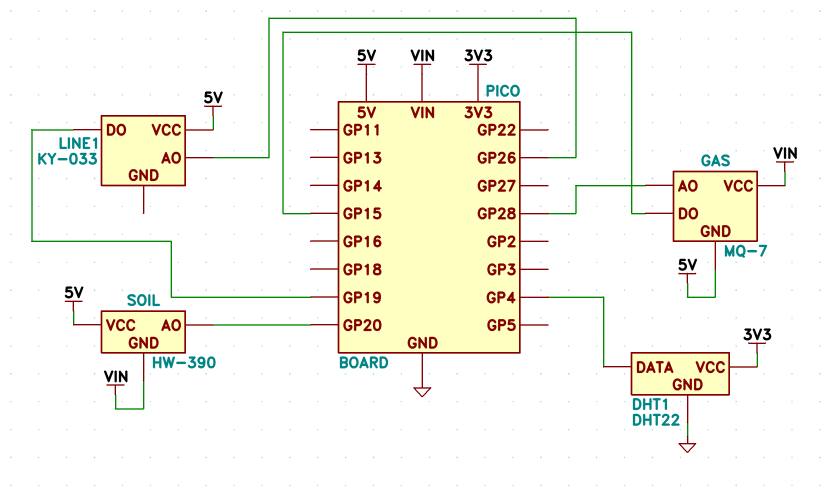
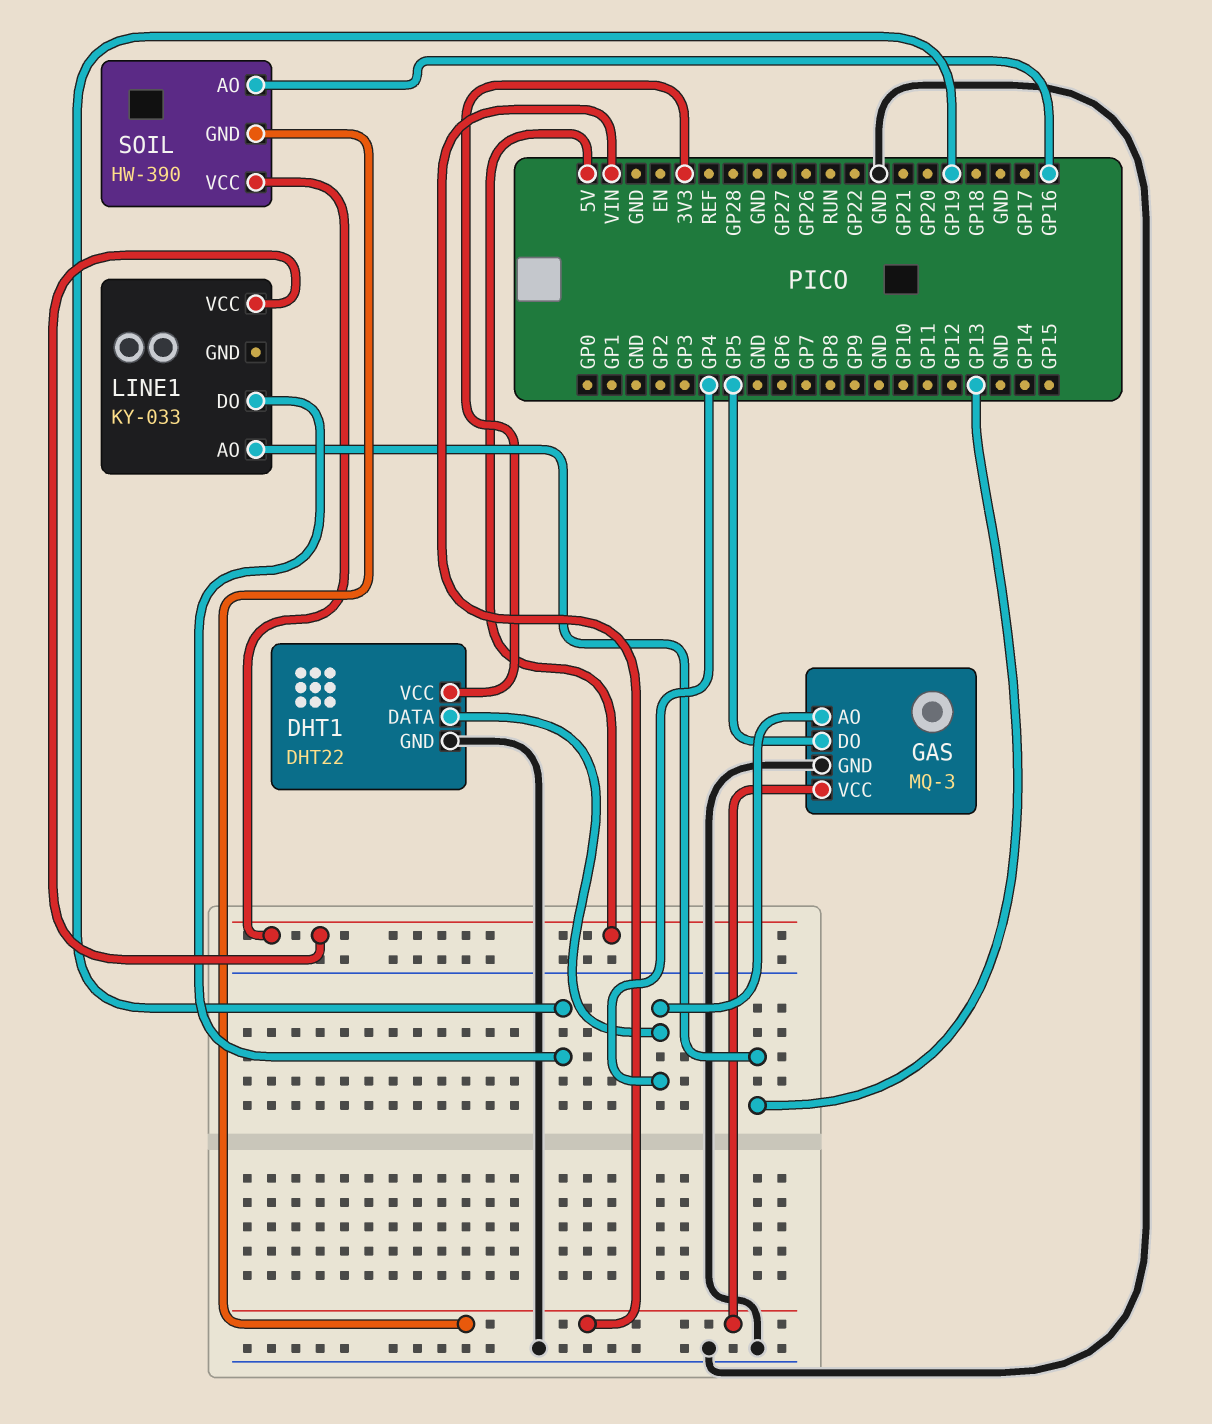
GAS: MQ-7 -> MQ-3
GAS pin AO: GP28 -> GP4
GAS pin DO: GP15 -> GP5
GAS pin GND: 5V -> GND
LINE1 pin AO: GP26 -> GP13
SOIL pin AO: GP20 -> GP16

